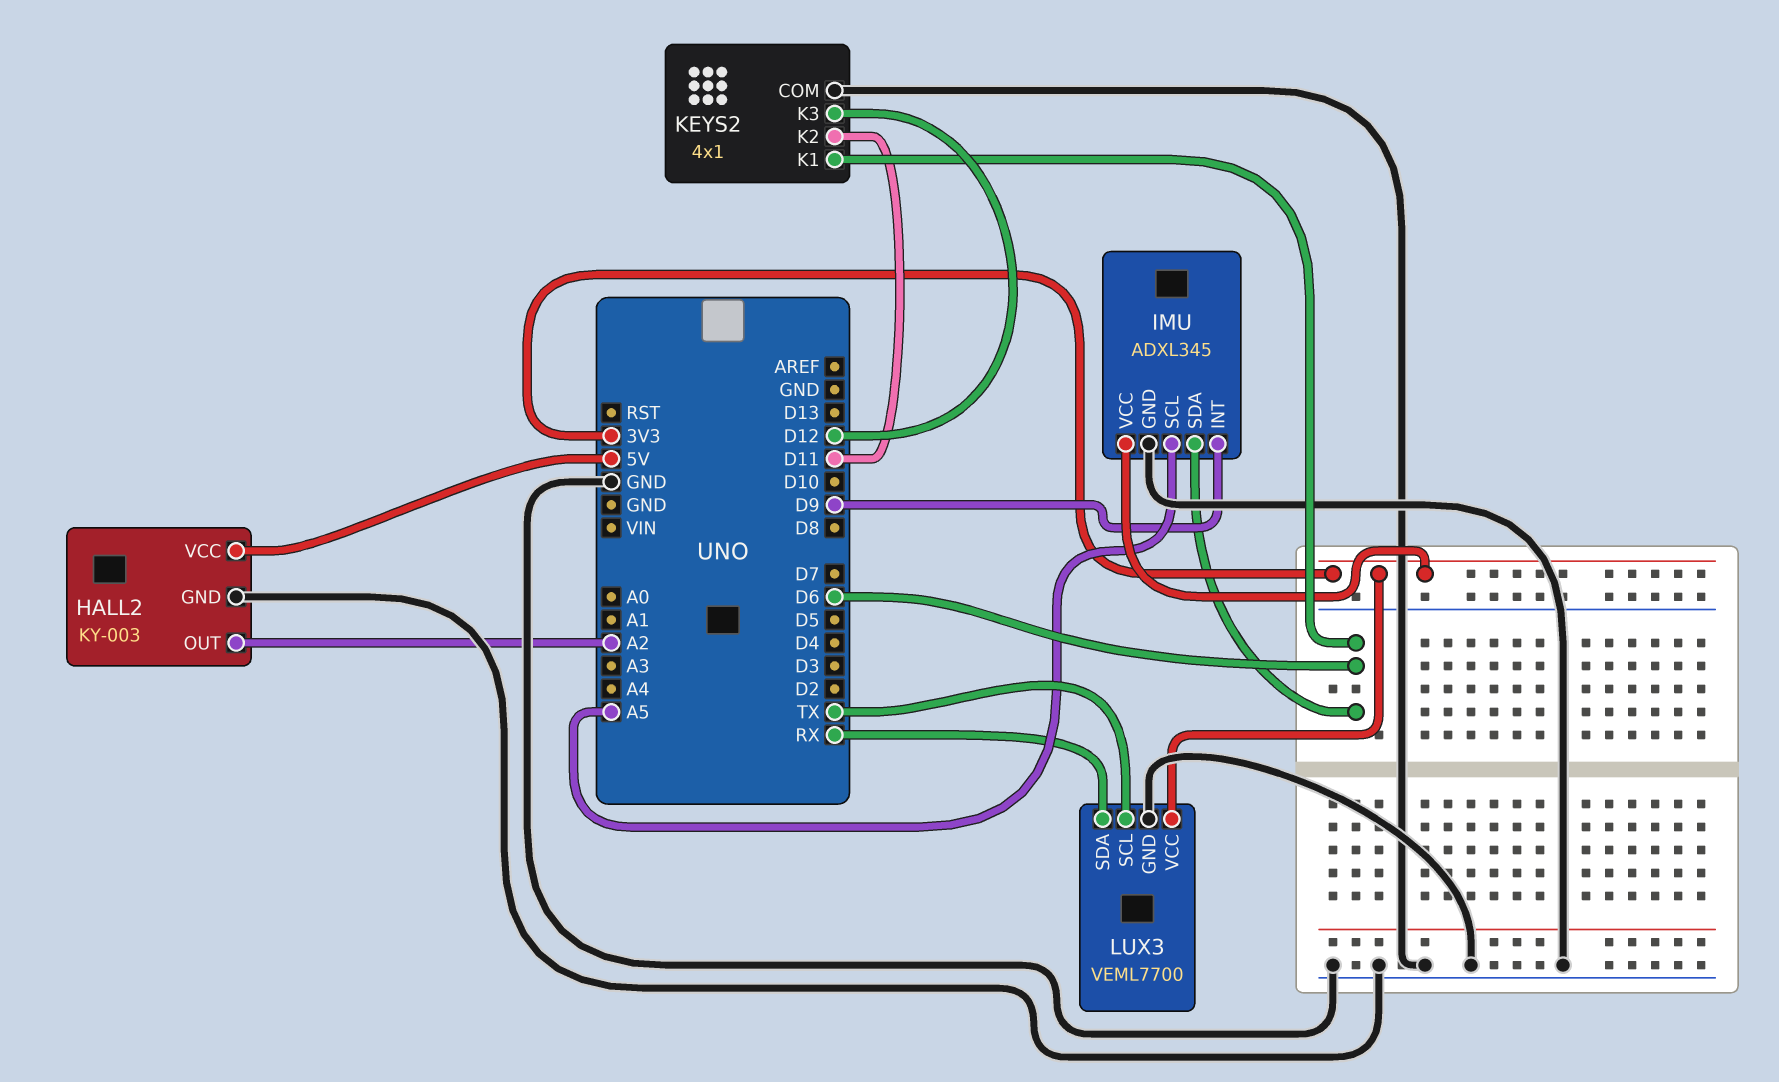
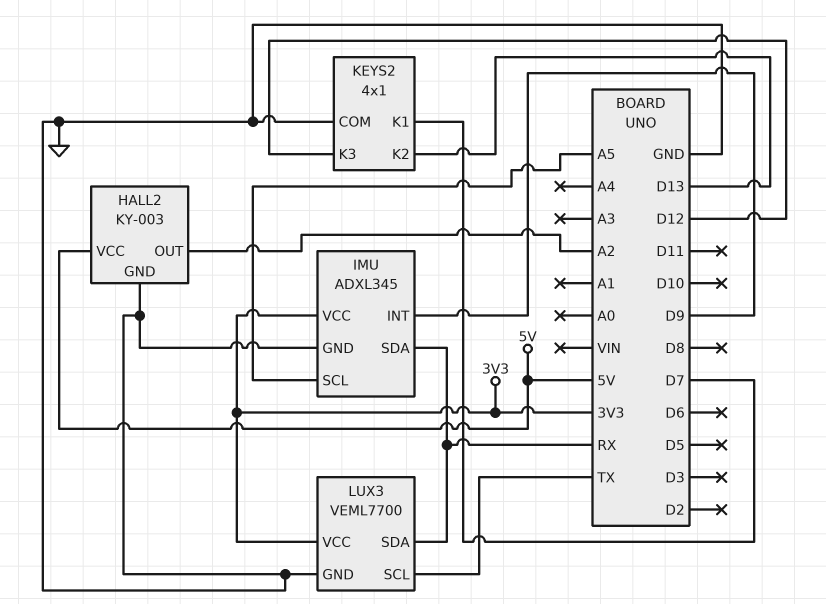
IMU pin SDA: D6 -> RX
KEYS2 pin K1: D6 -> D7
KEYS2 pin K2: D11 -> D13

